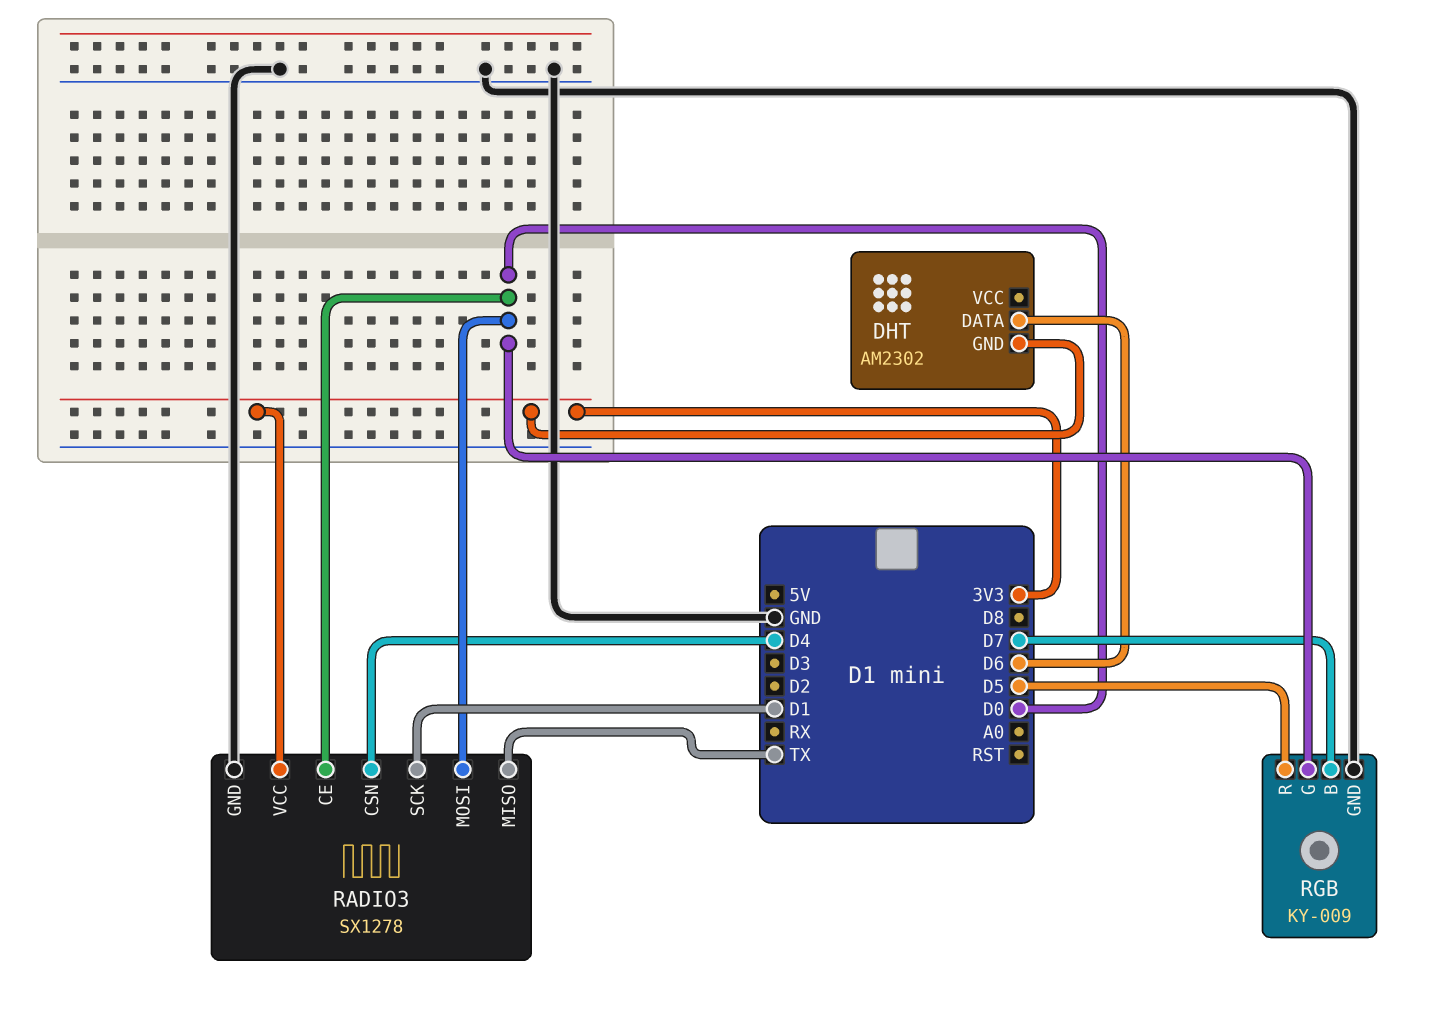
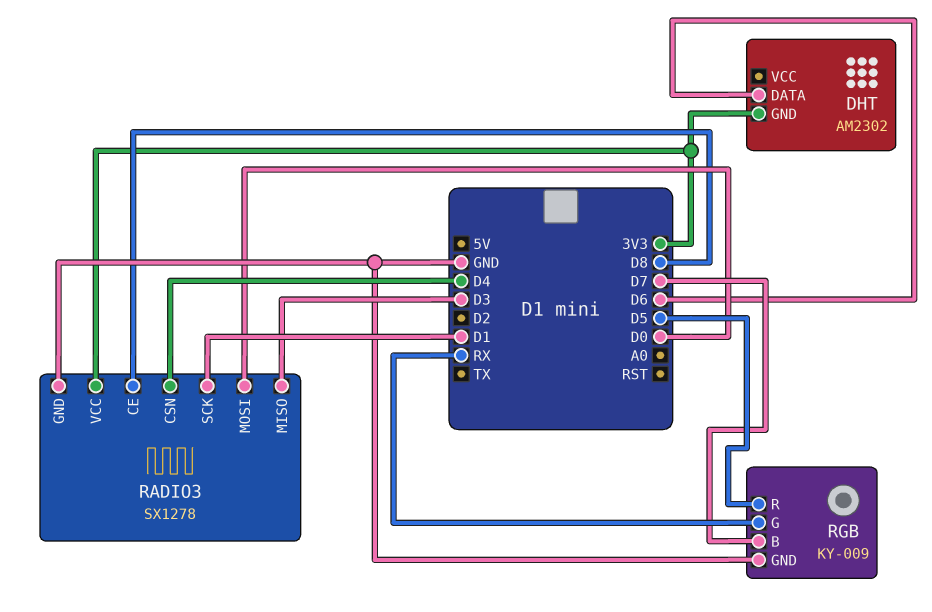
RADIO3 pin CE: D0 -> D8
RADIO3 pin MISO: TX -> D3
RGB pin G: D0 -> RX

